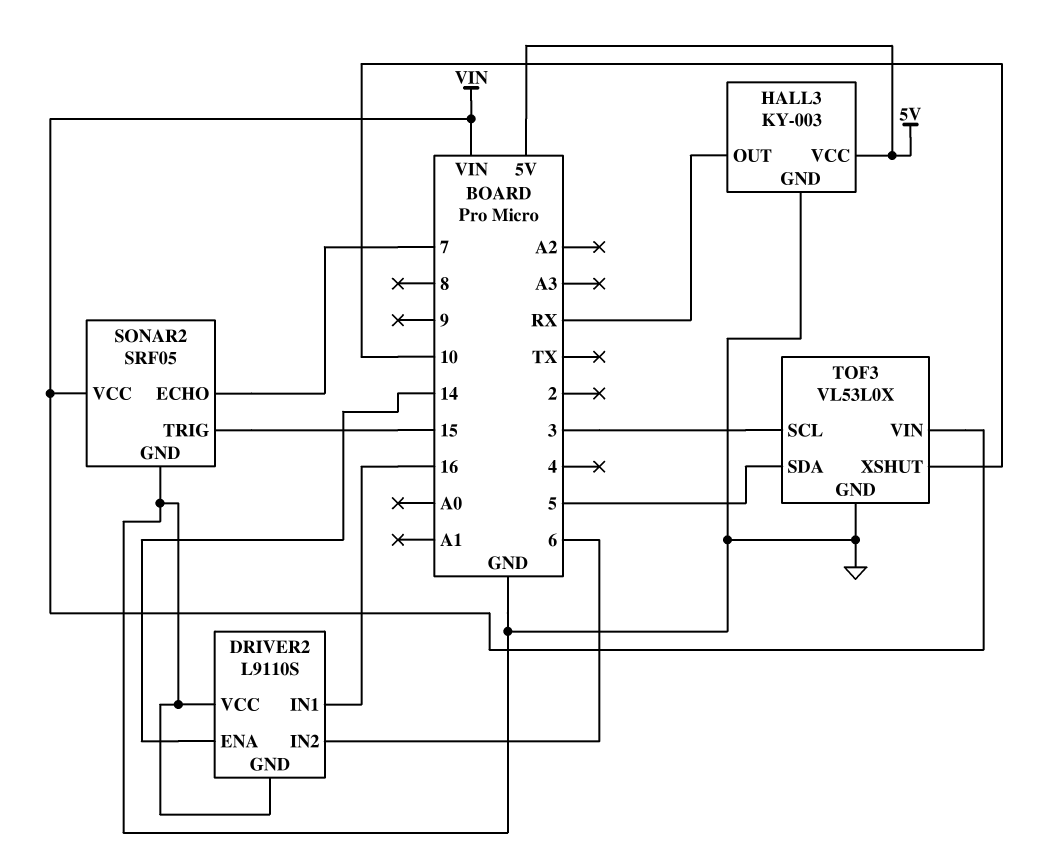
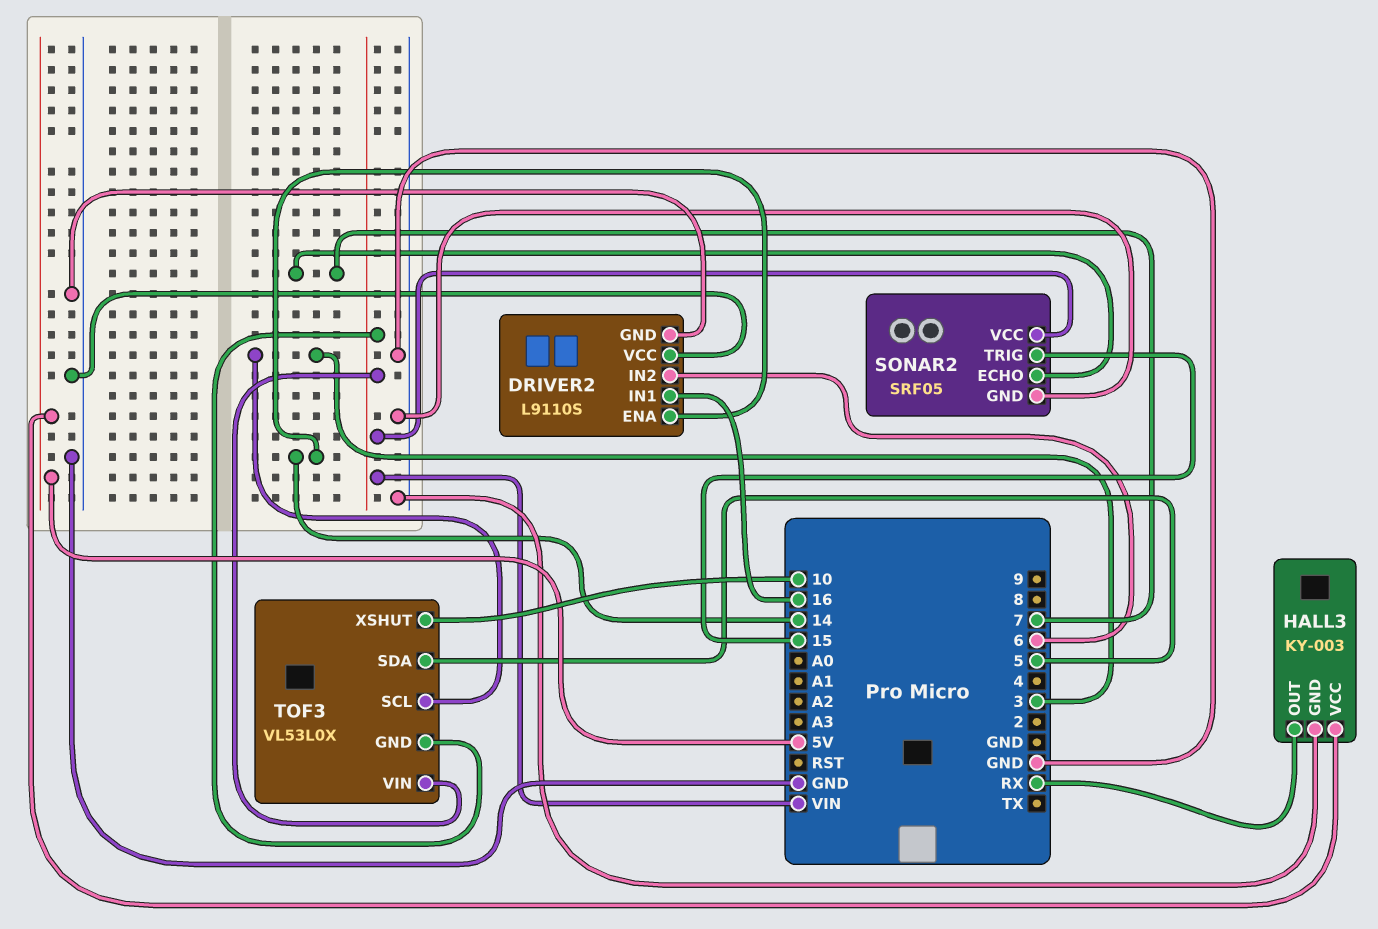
TOF3 pin GND: GND -> VIN

